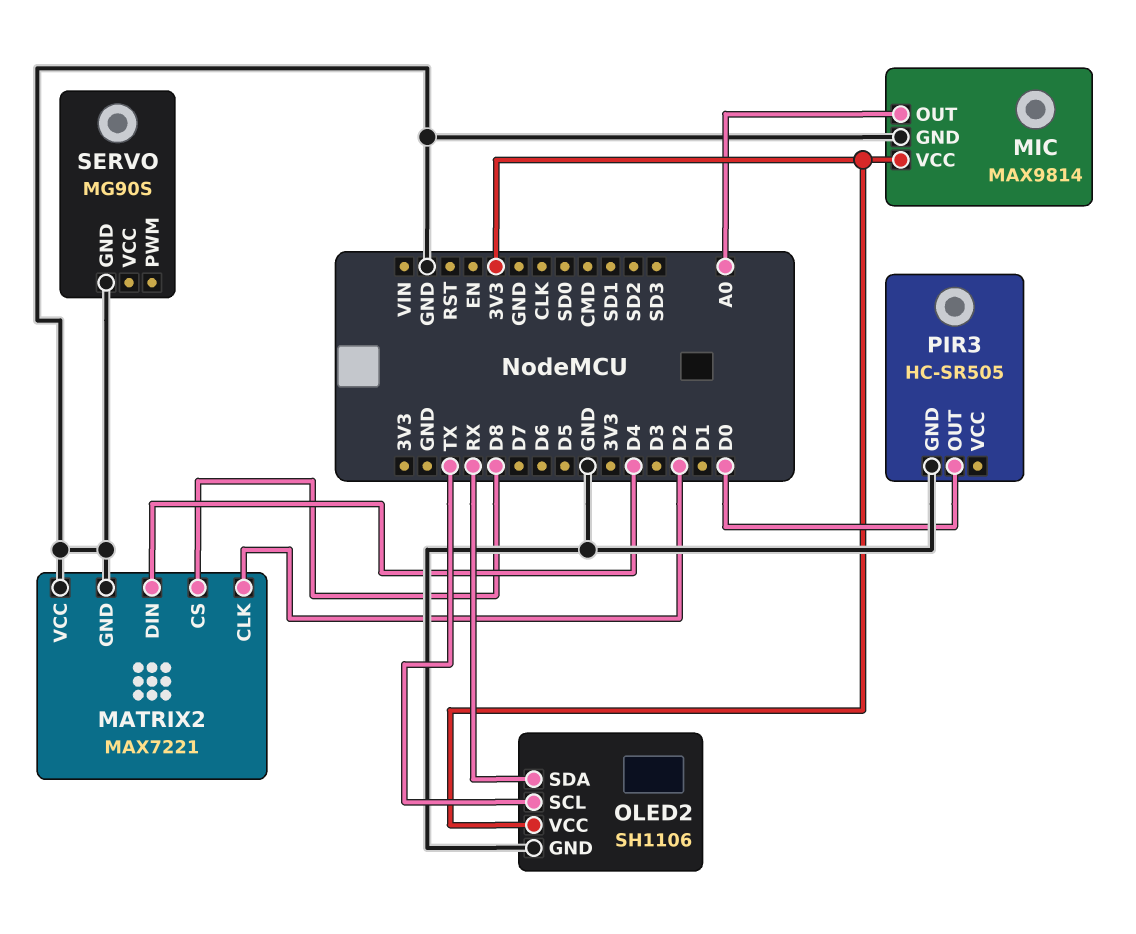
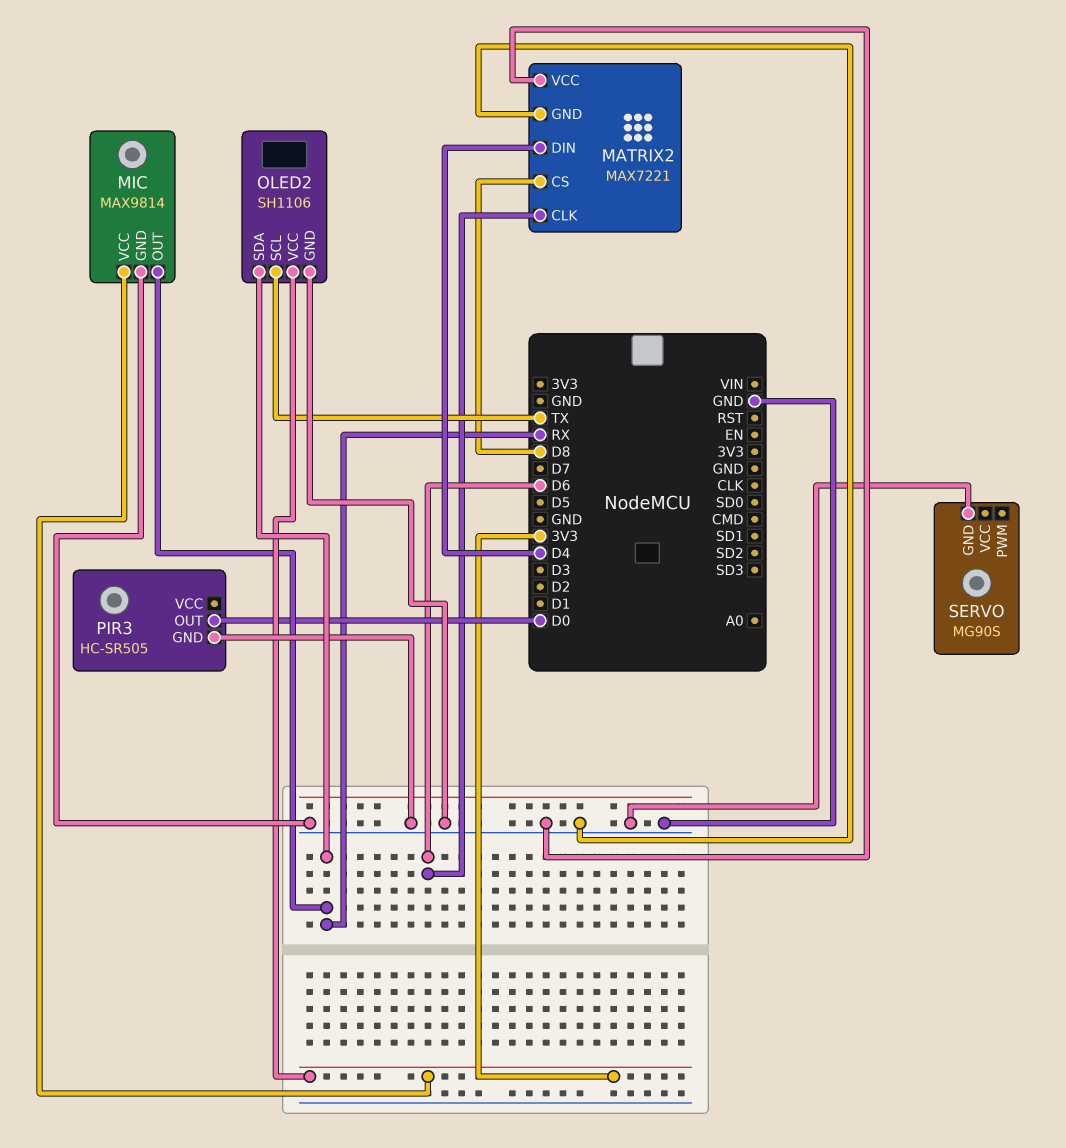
MATRIX2 pin CLK: D2 -> D6
MIC pin OUT: A0 -> RX

